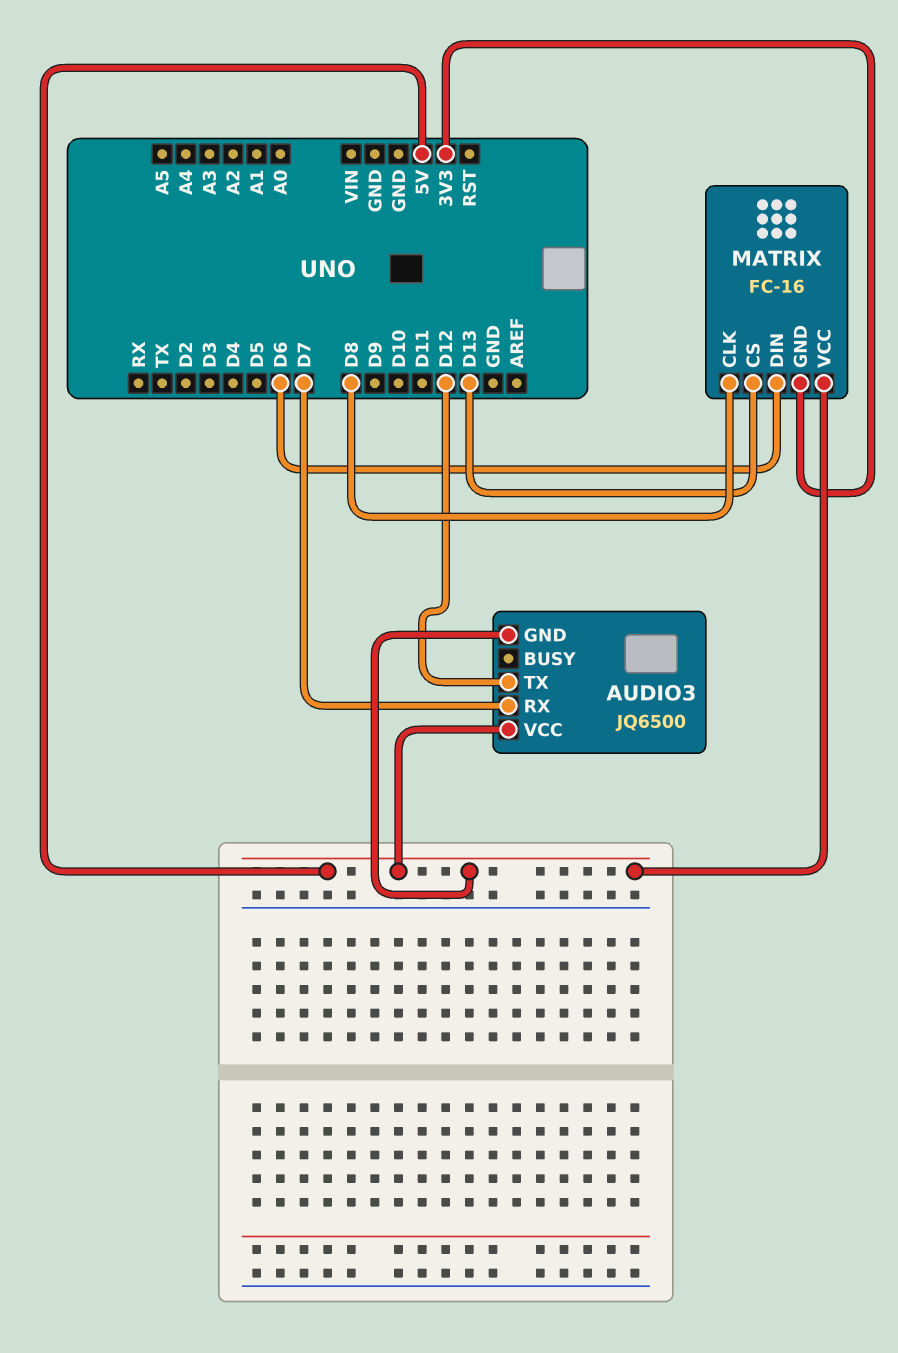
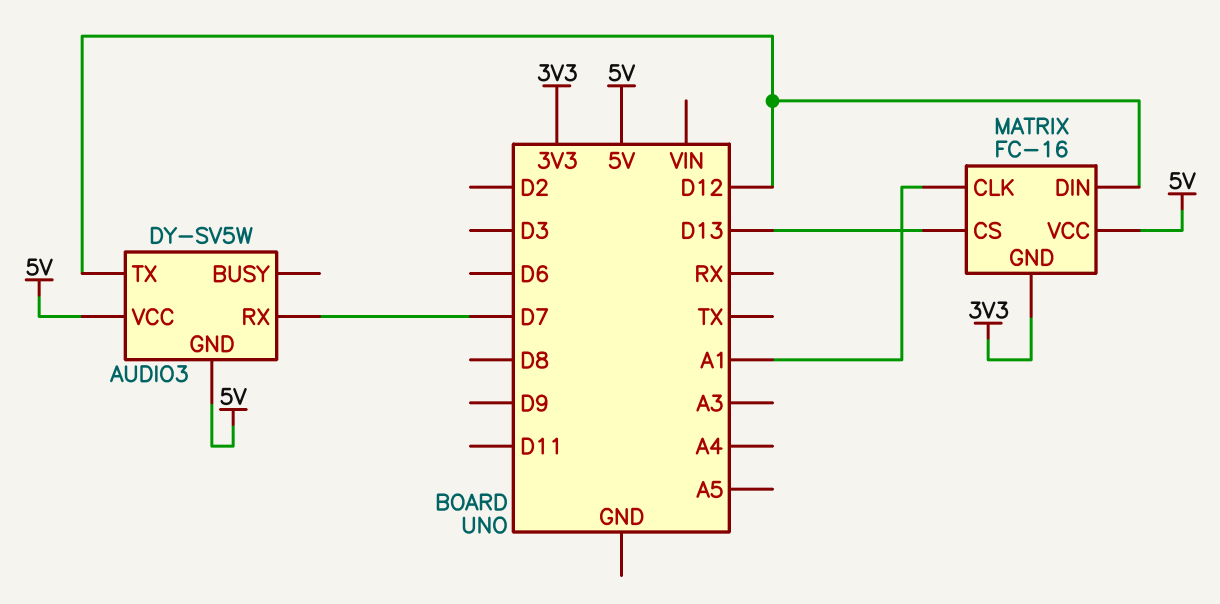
AUDIO3: JQ6500 -> DY-SV5W
MATRIX pin CLK: D8 -> A1
MATRIX pin DIN: D6 -> D12

